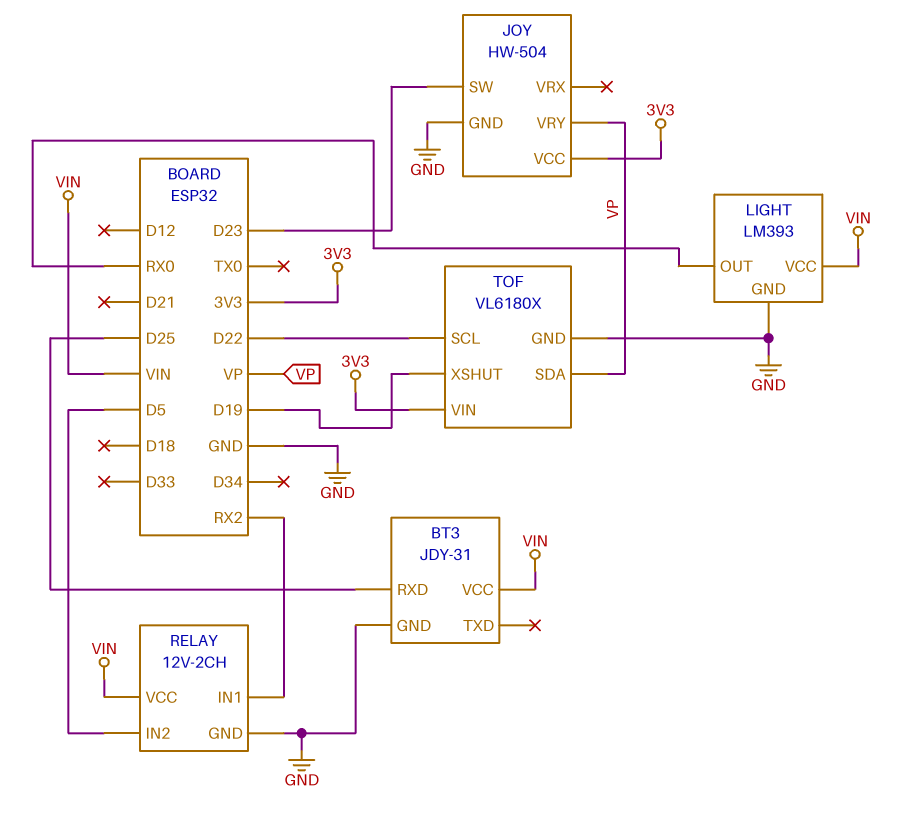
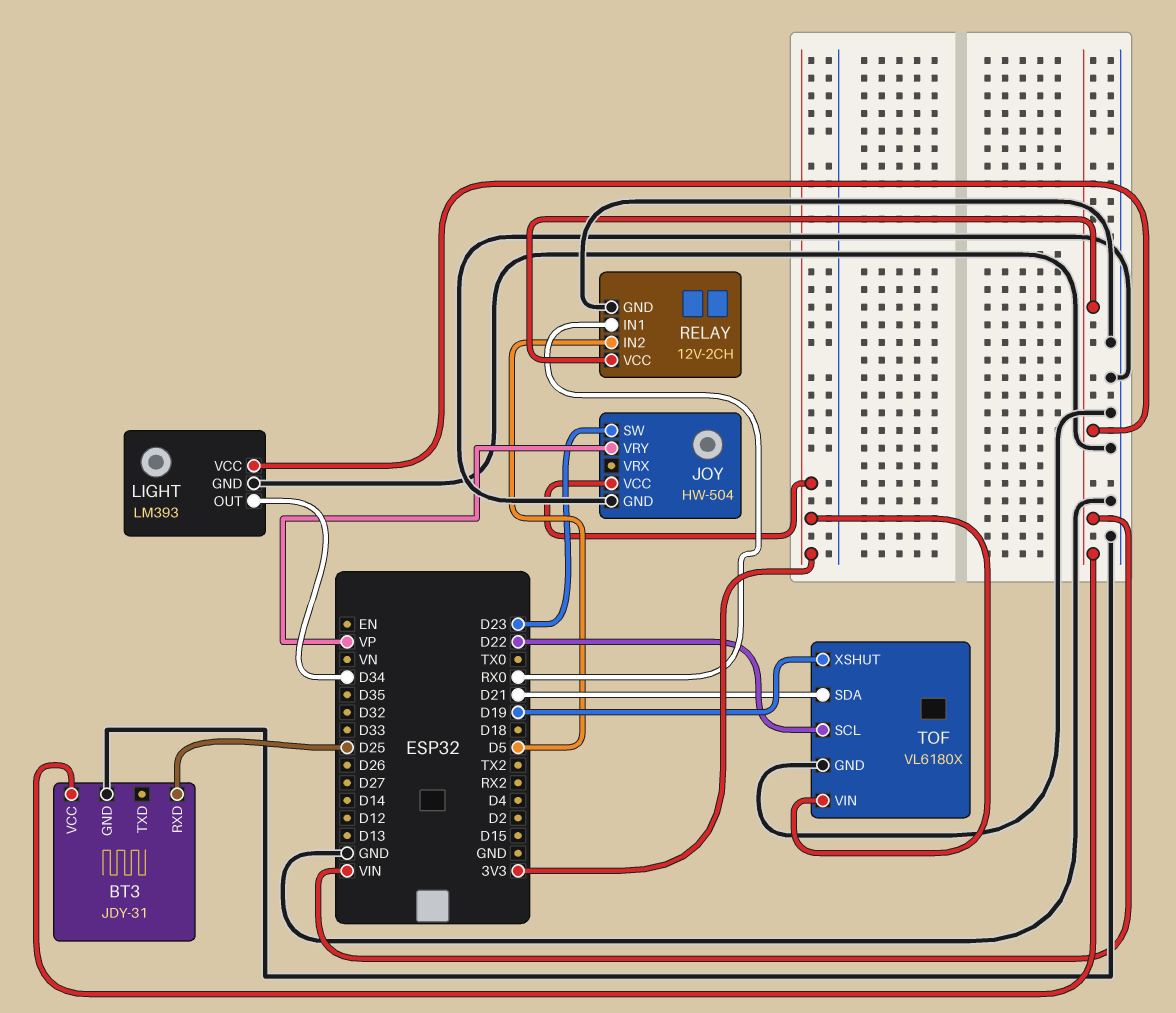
LIGHT pin OUT: RX0 -> D34
RELAY pin IN1: RX2 -> RX0
TOF pin SDA: VP -> D21

